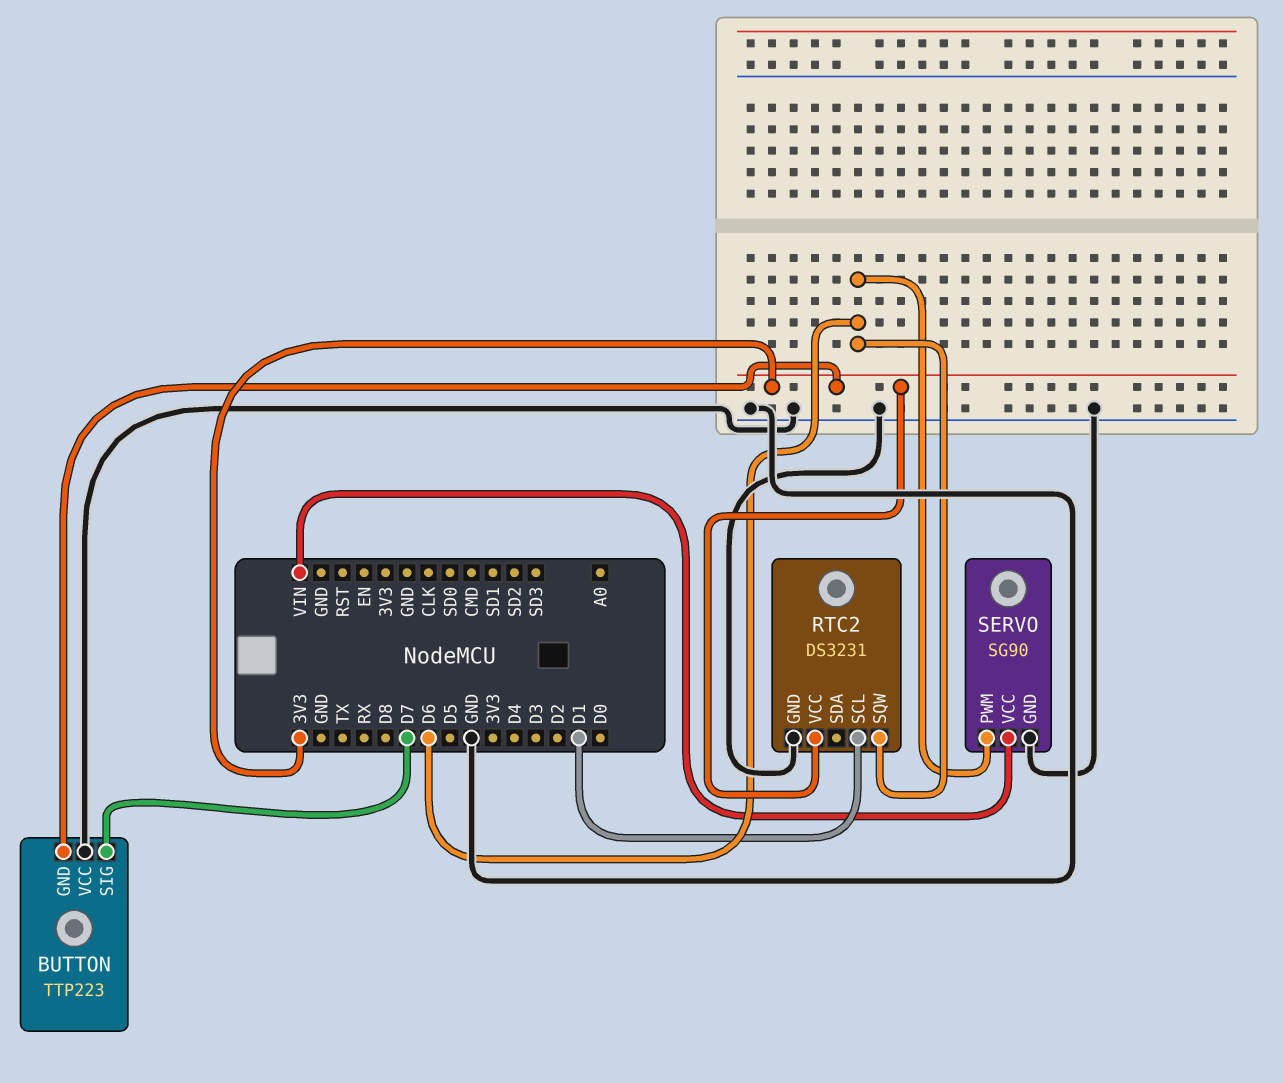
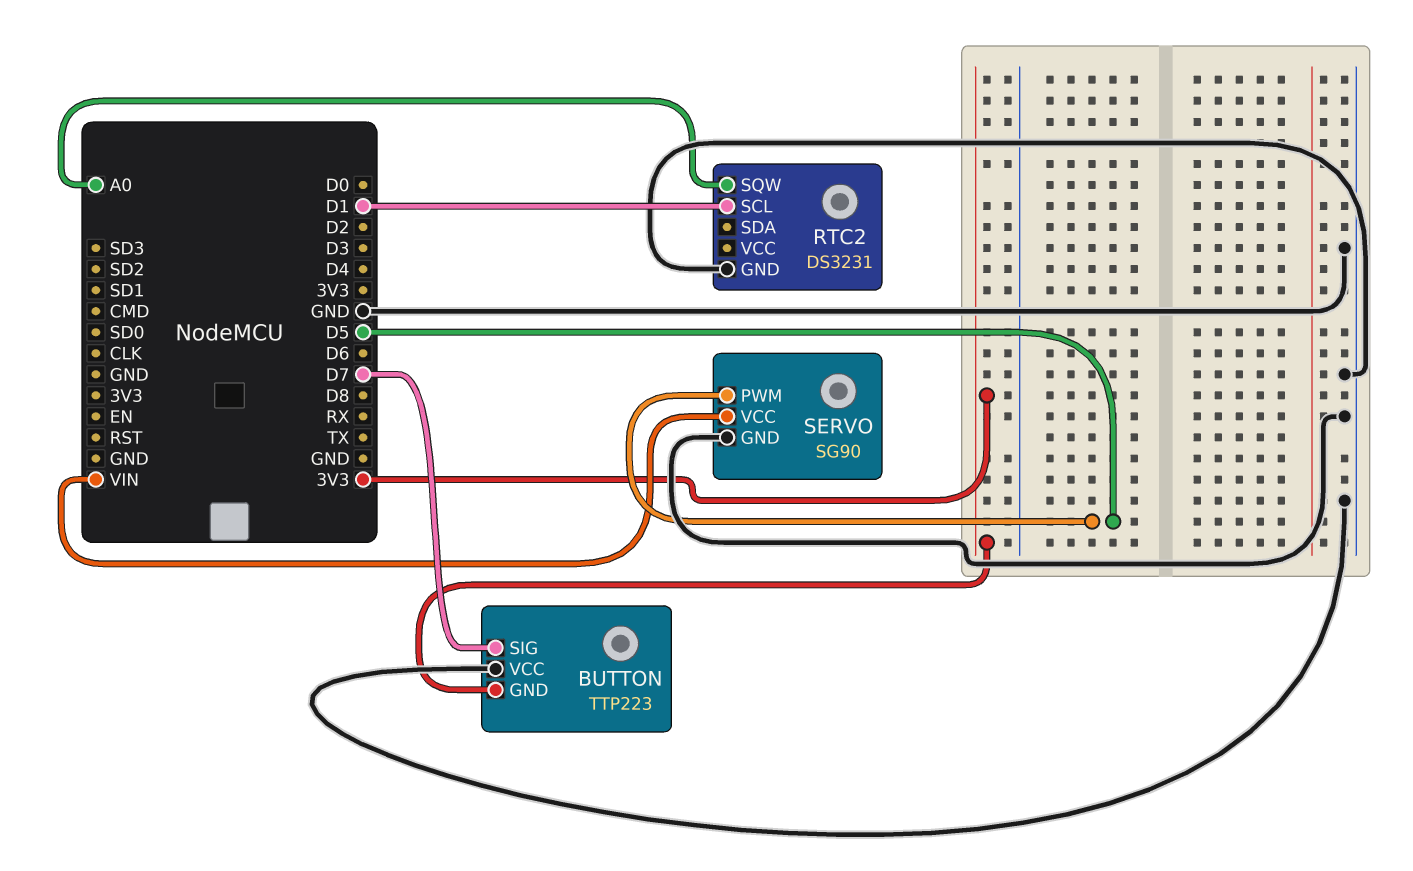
RTC2 pin SQW: D6 -> A0
RTC2 pin VCC: 3V3 -> none
SERVO pin PWM: D6 -> D5

